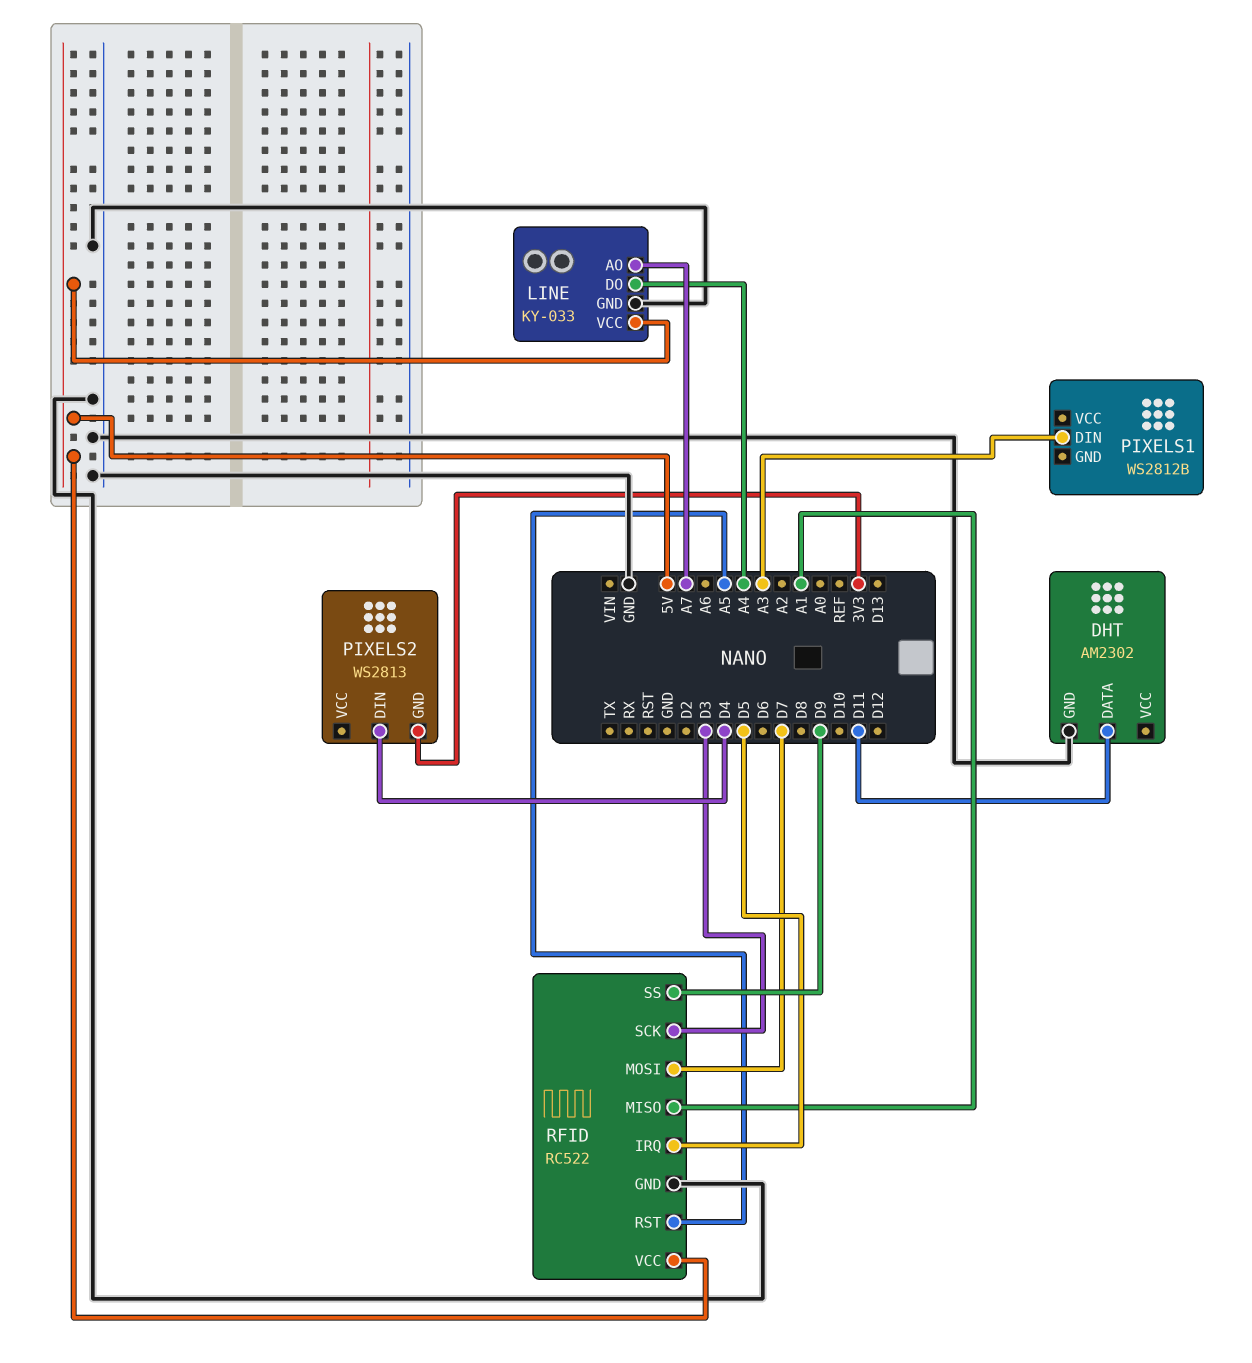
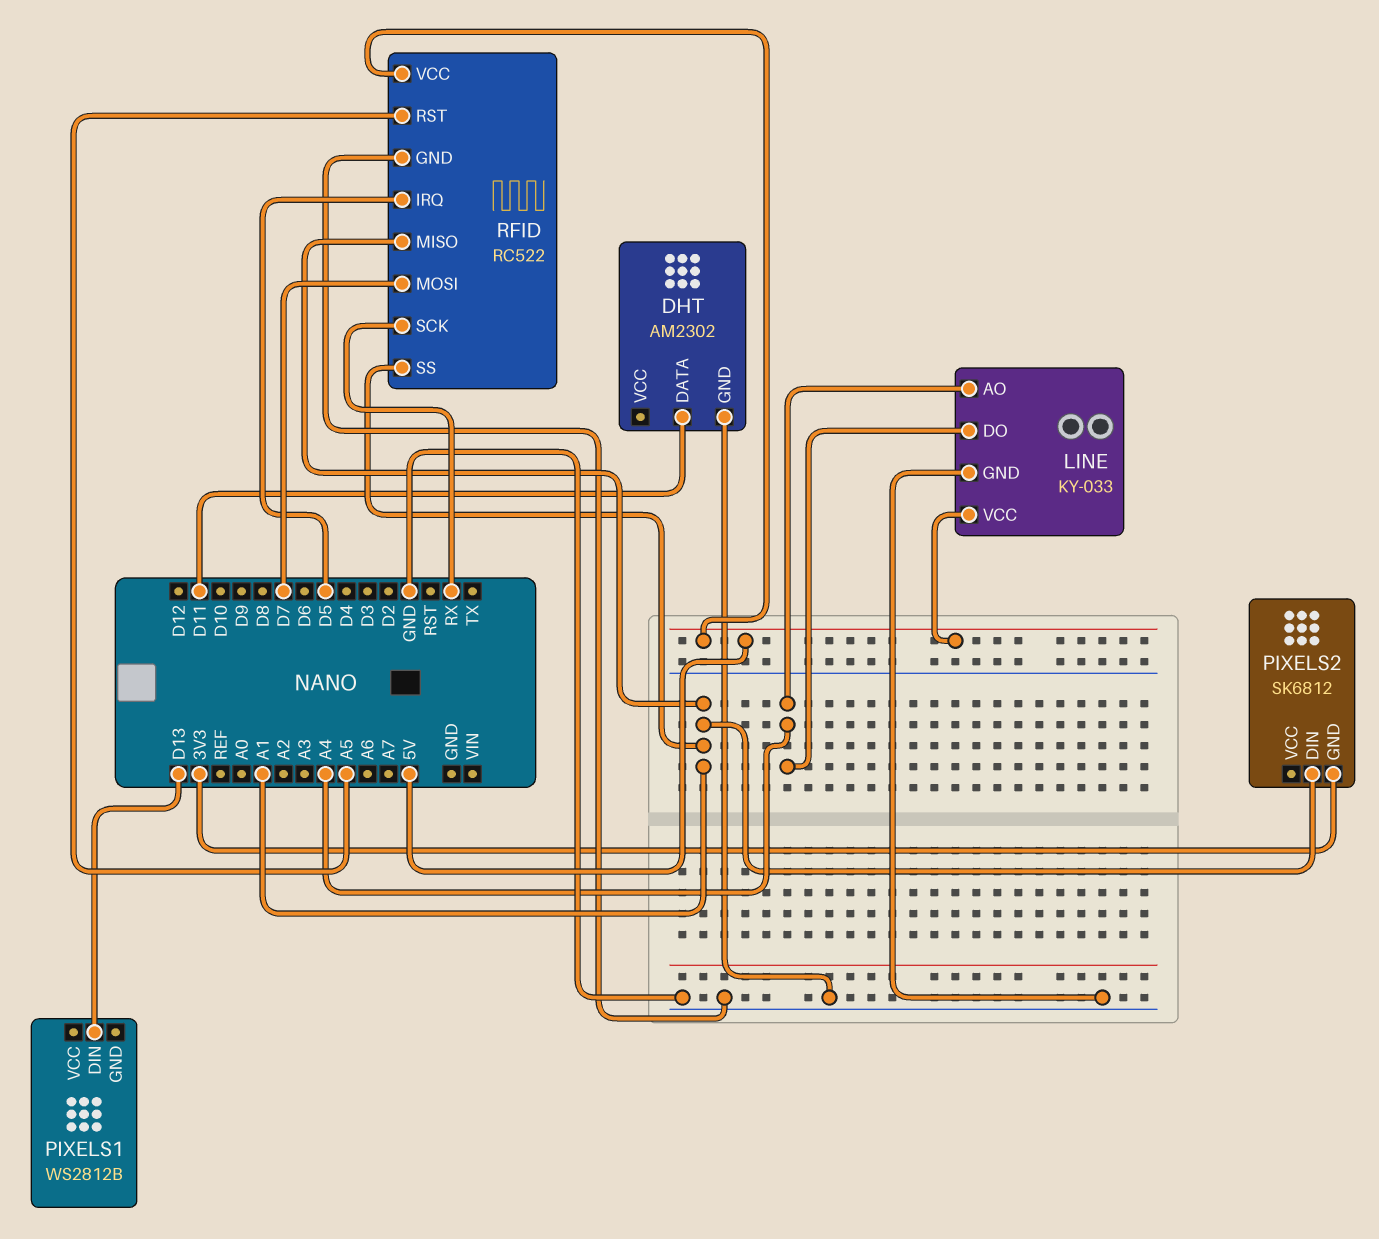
LINE pin AO: A7 -> A4
PIXELS1 pin DIN: A3 -> D13
PIXELS2: WS2813 -> SK6812
PIXELS2 pin DIN: D4 -> A1
RFID pin SCK: D3 -> RX
RFID pin SS: D9 -> A1

